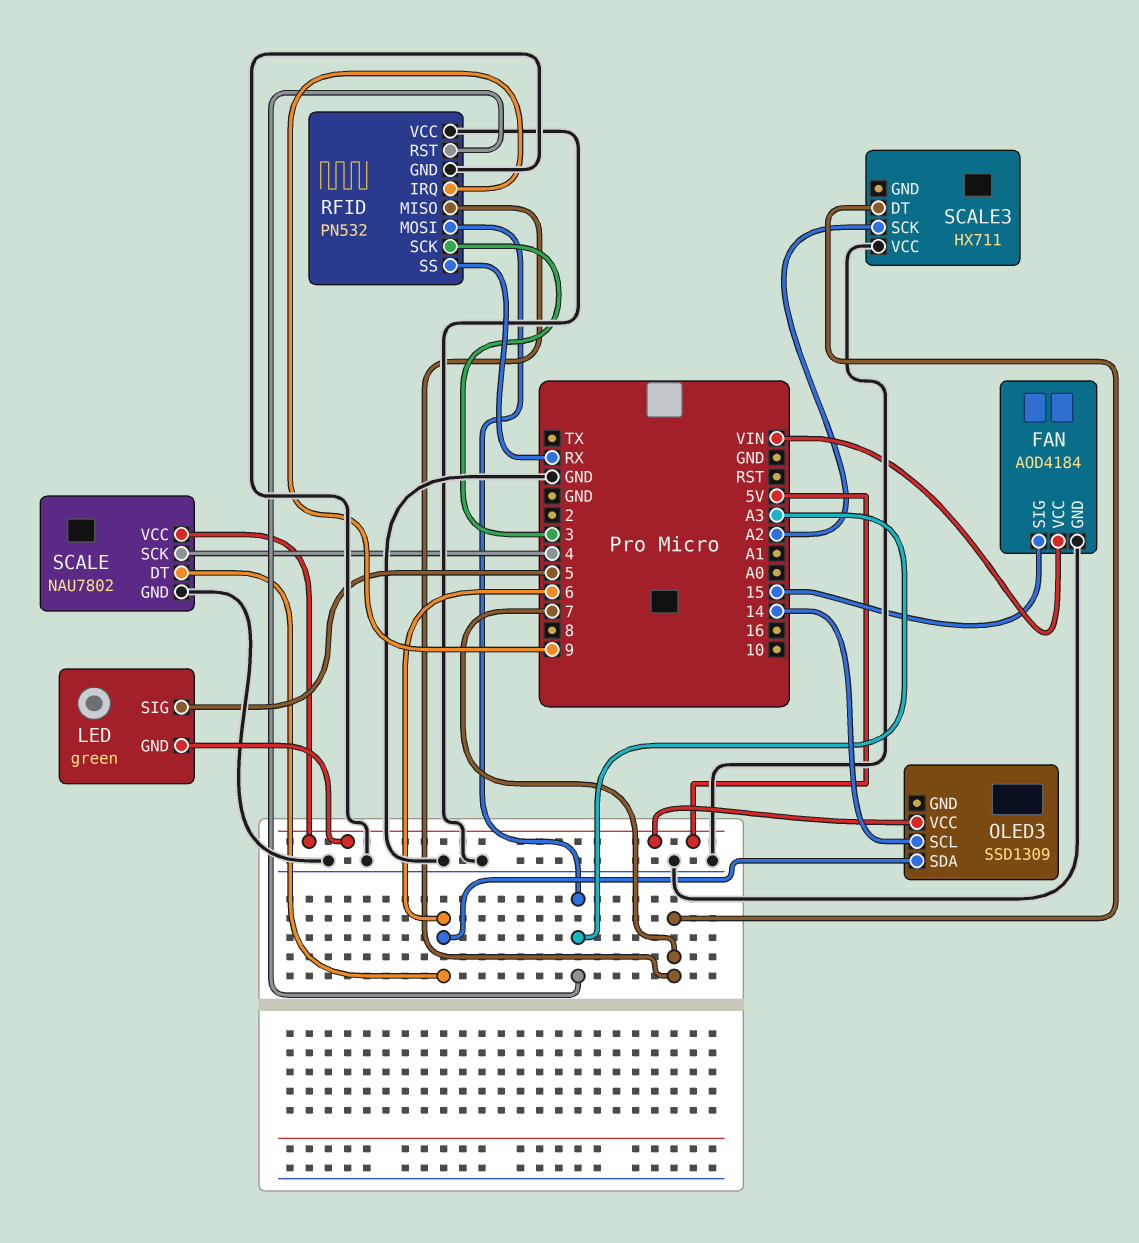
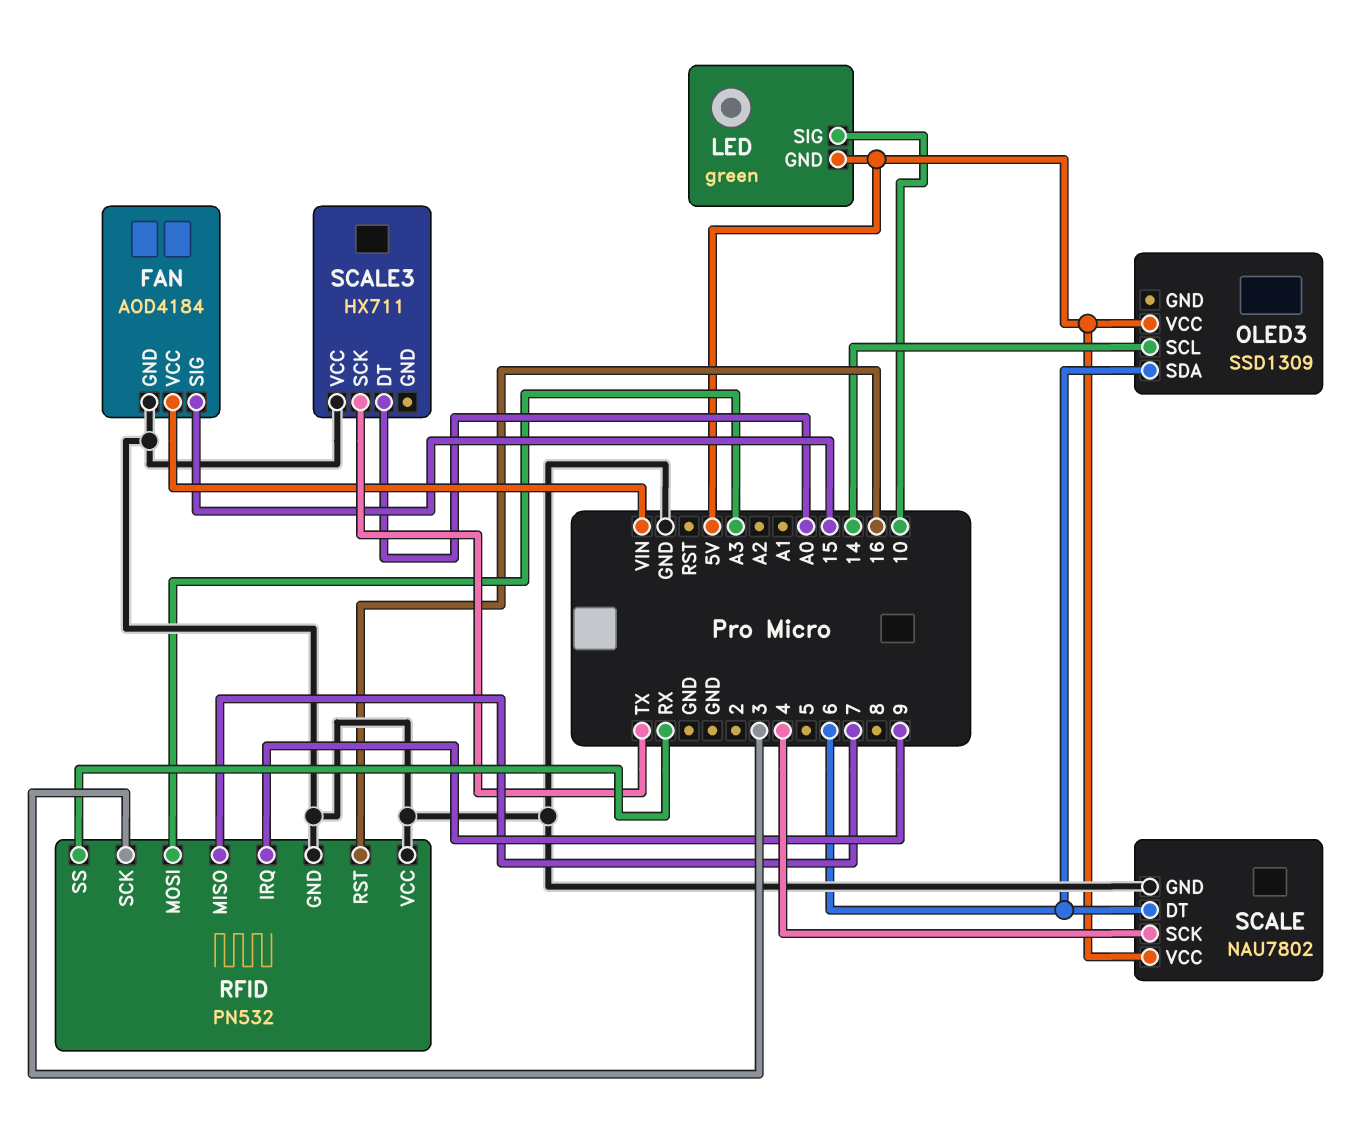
LED pin SIG: 5 -> 10
RFID pin RST: A3 -> 16
SCALE3 pin DT: 7 -> A0
SCALE3 pin SCK: A2 -> TX

